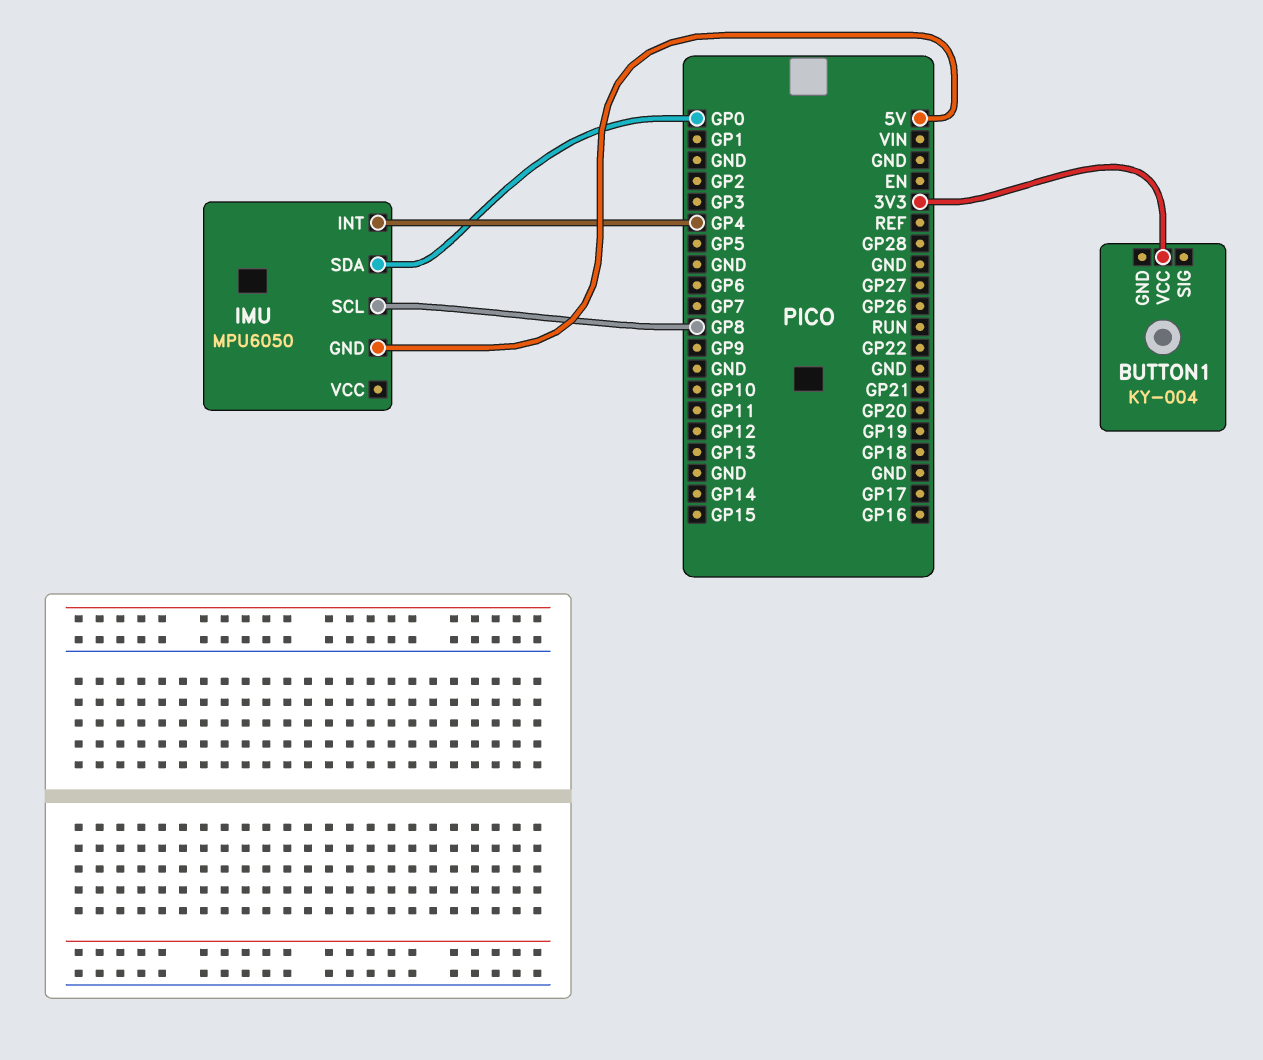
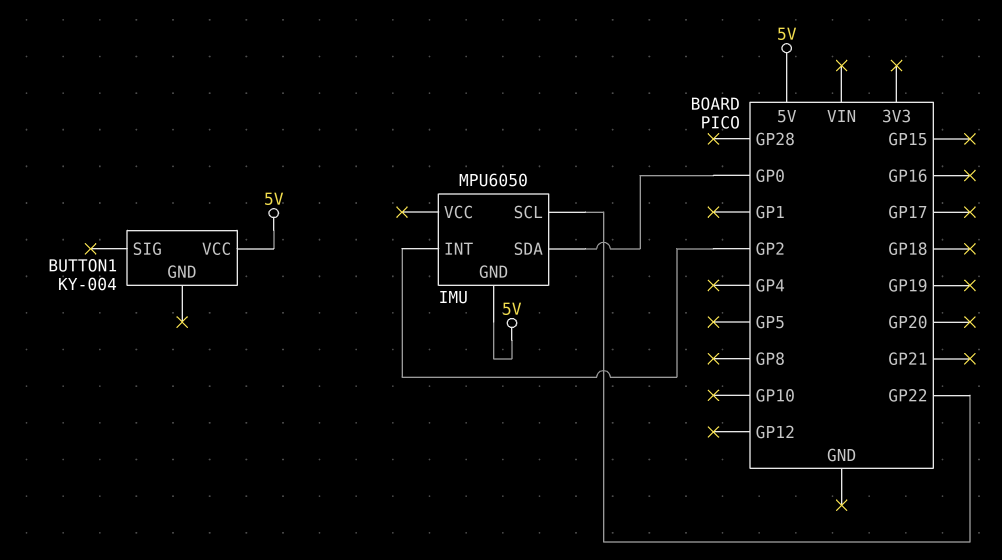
BUTTON1 pin VCC: 3V3 -> 5V
IMU pin INT: GP4 -> GP2
IMU pin SCL: GP8 -> GP22

